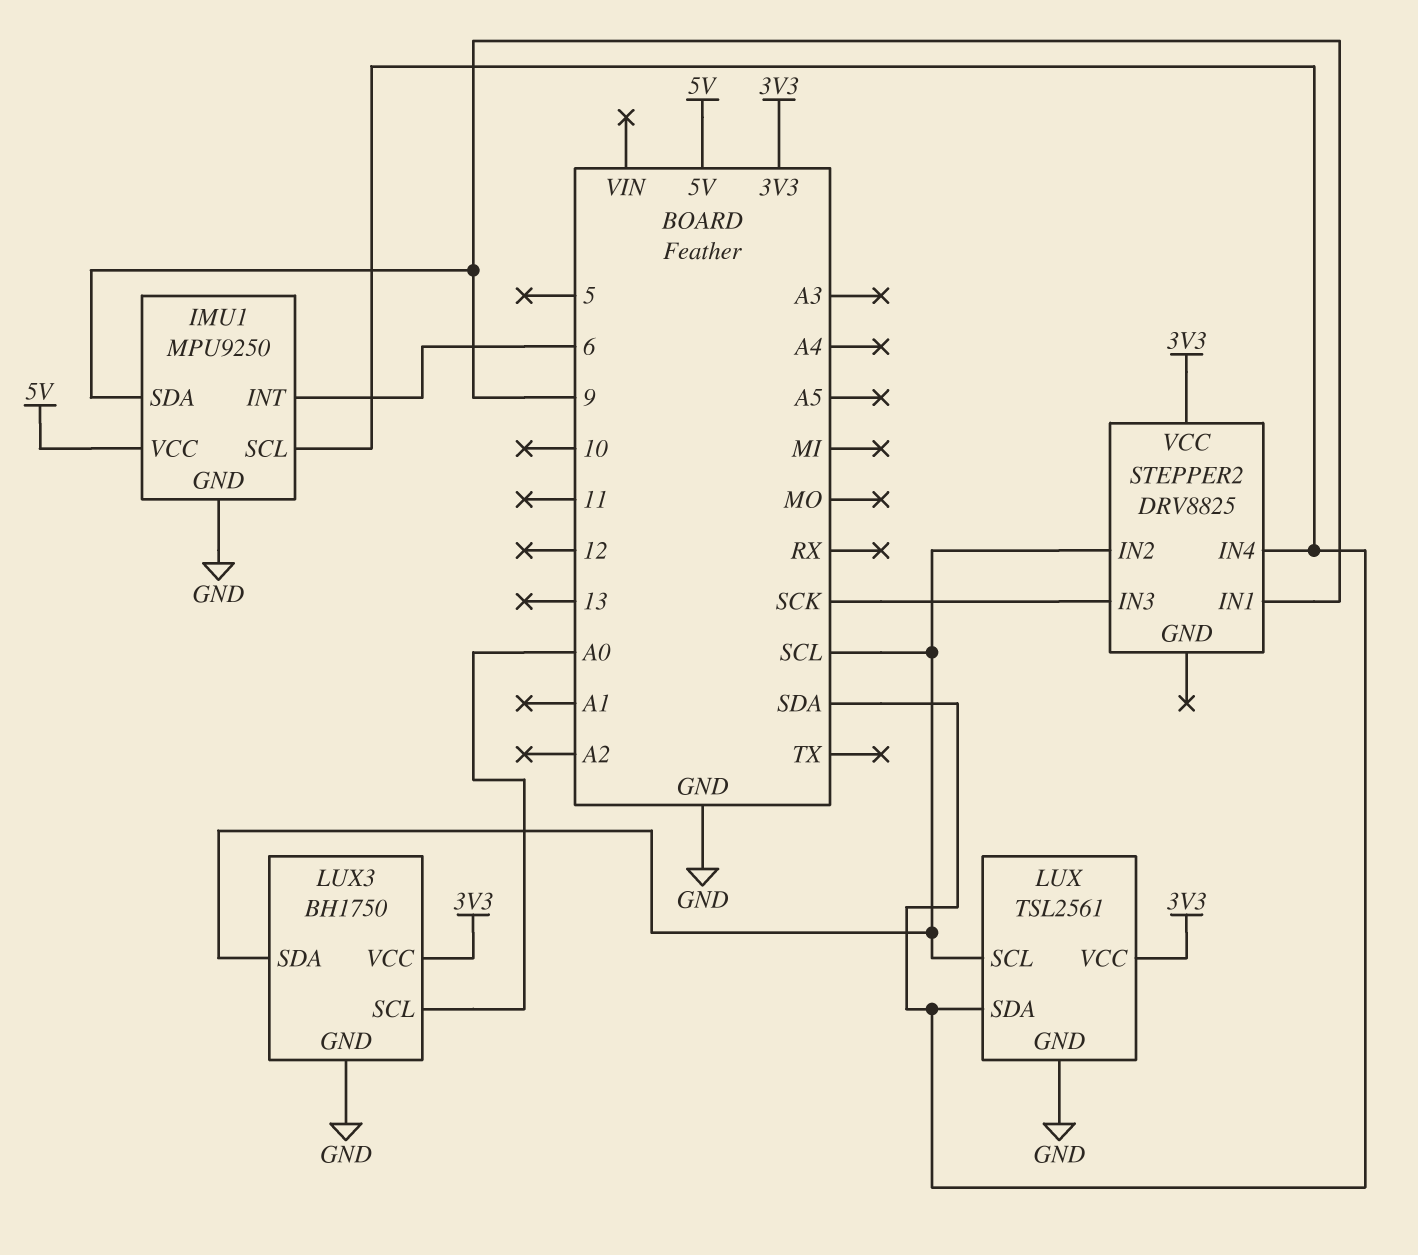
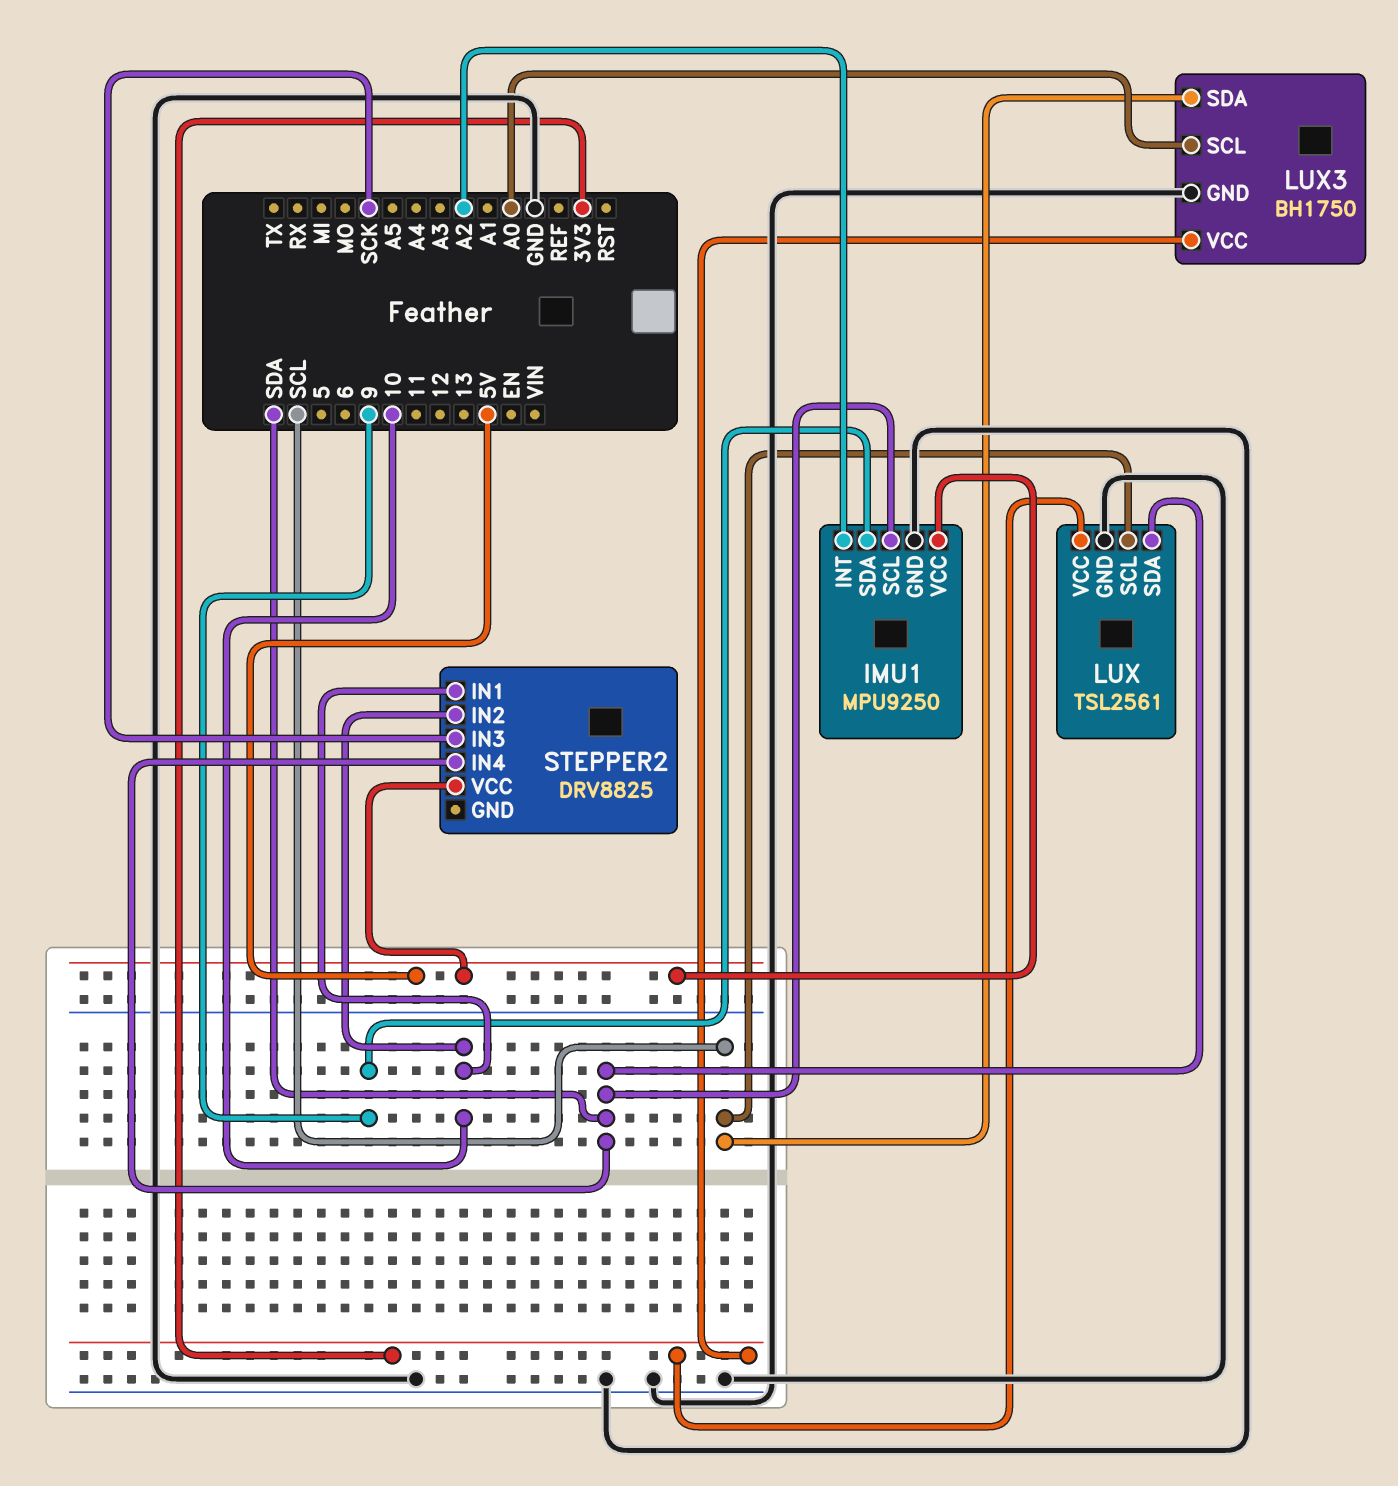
IMU1 pin INT: 6 -> A2
STEPPER2 pin IN1: 9 -> 10
STEPPER2 pin IN2: SCL -> 10
STEPPER2 pin VCC: 3V3 -> 5V

